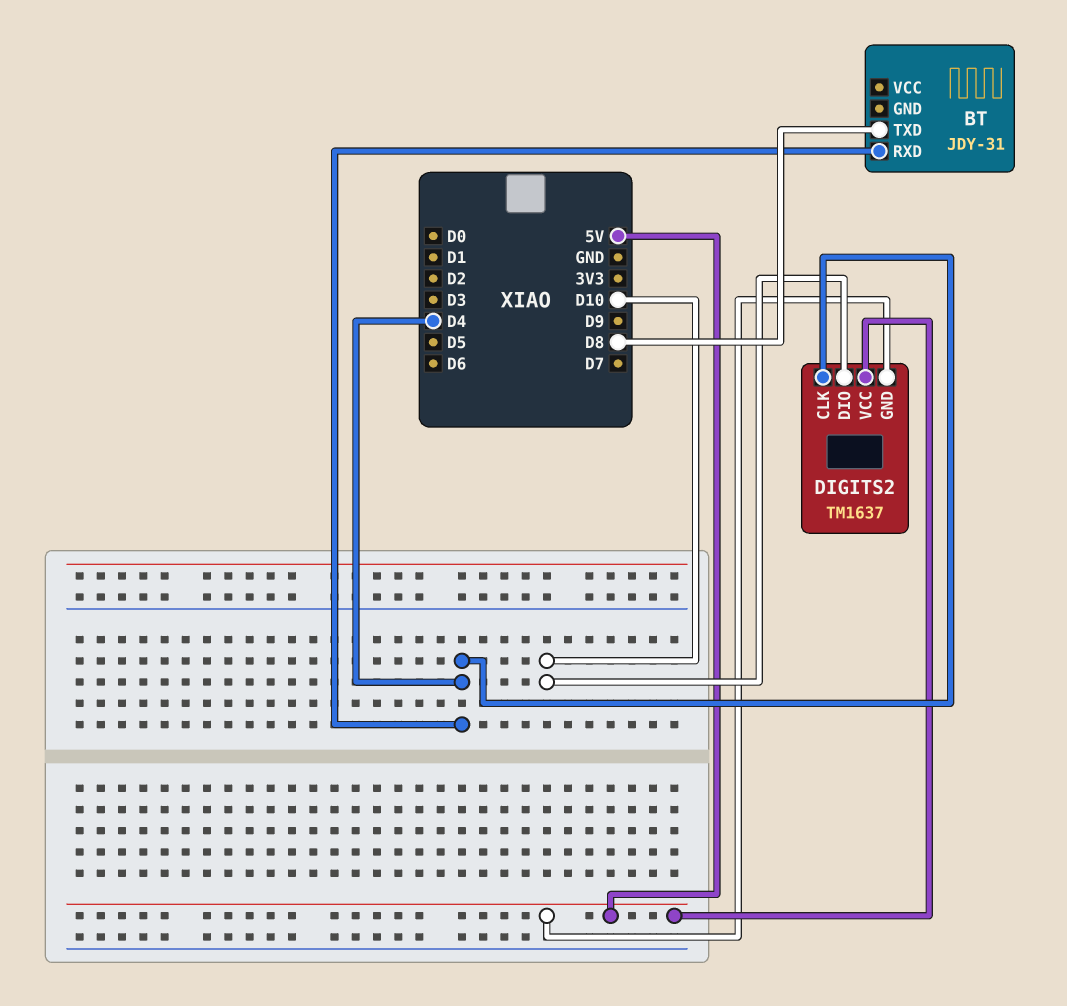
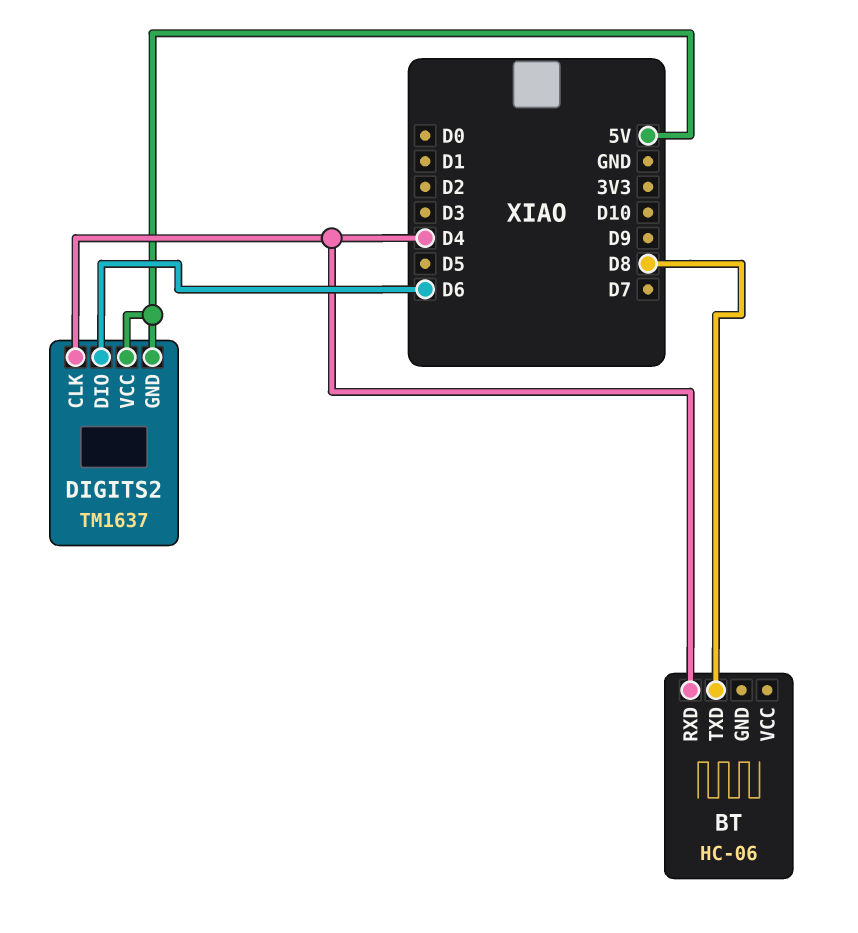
BT: JDY-31 -> HC-06
DIGITS2 pin DIO: D10 -> D6

